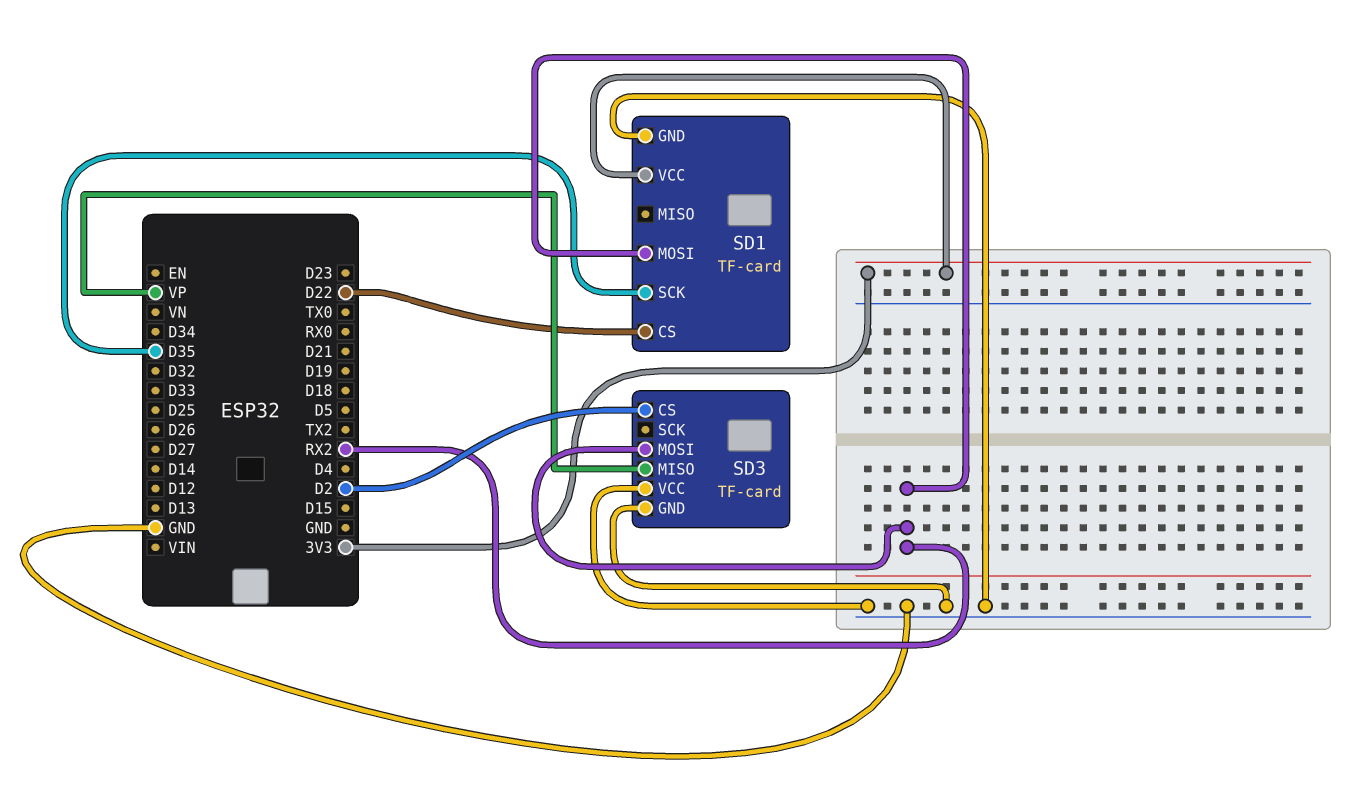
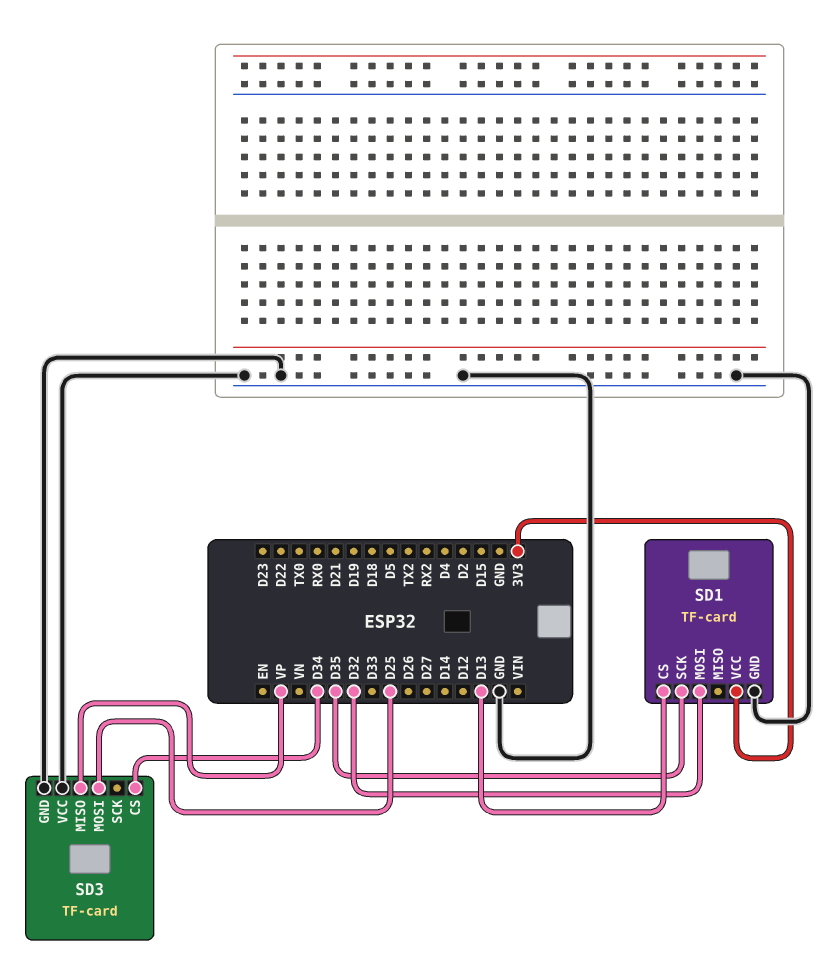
SD1 pin CS: D22 -> D13
SD1 pin MOSI: RX2 -> D32
SD3 pin CS: D2 -> D34
SD3 pin MOSI: RX2 -> D25

